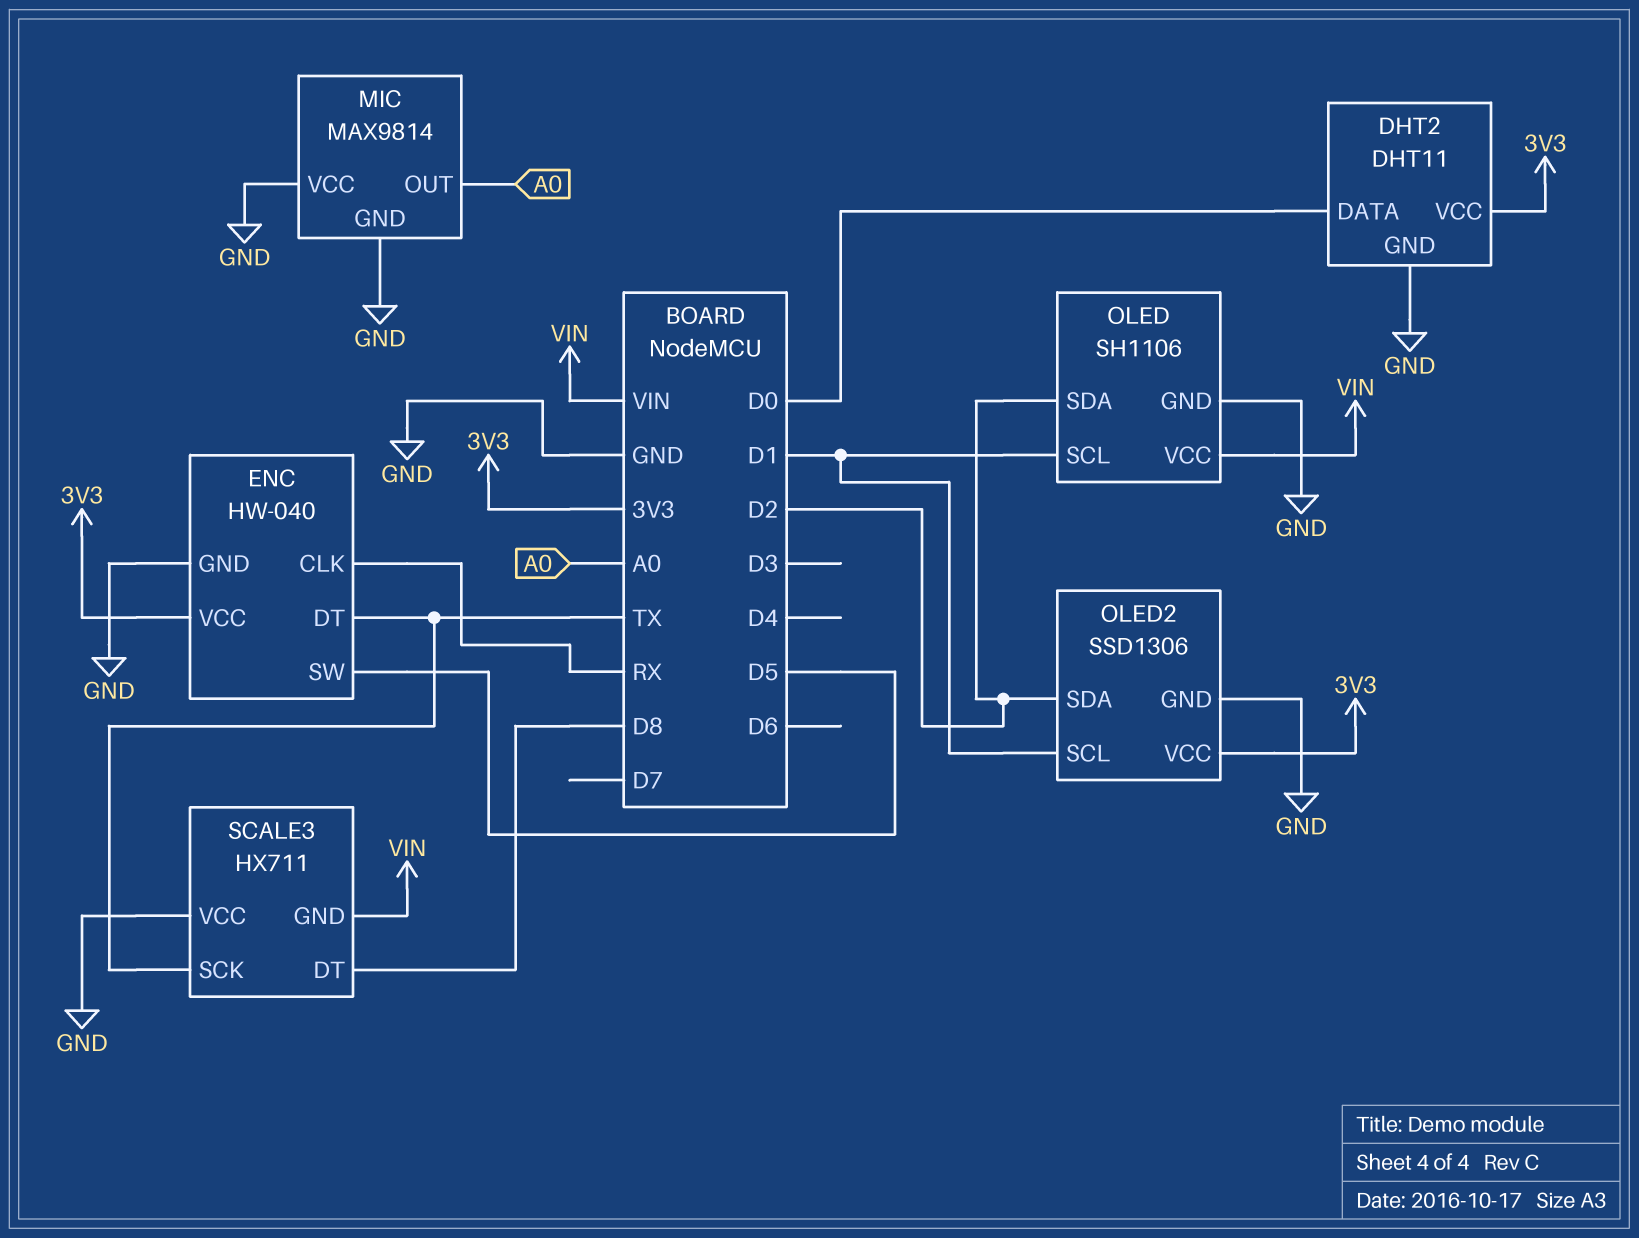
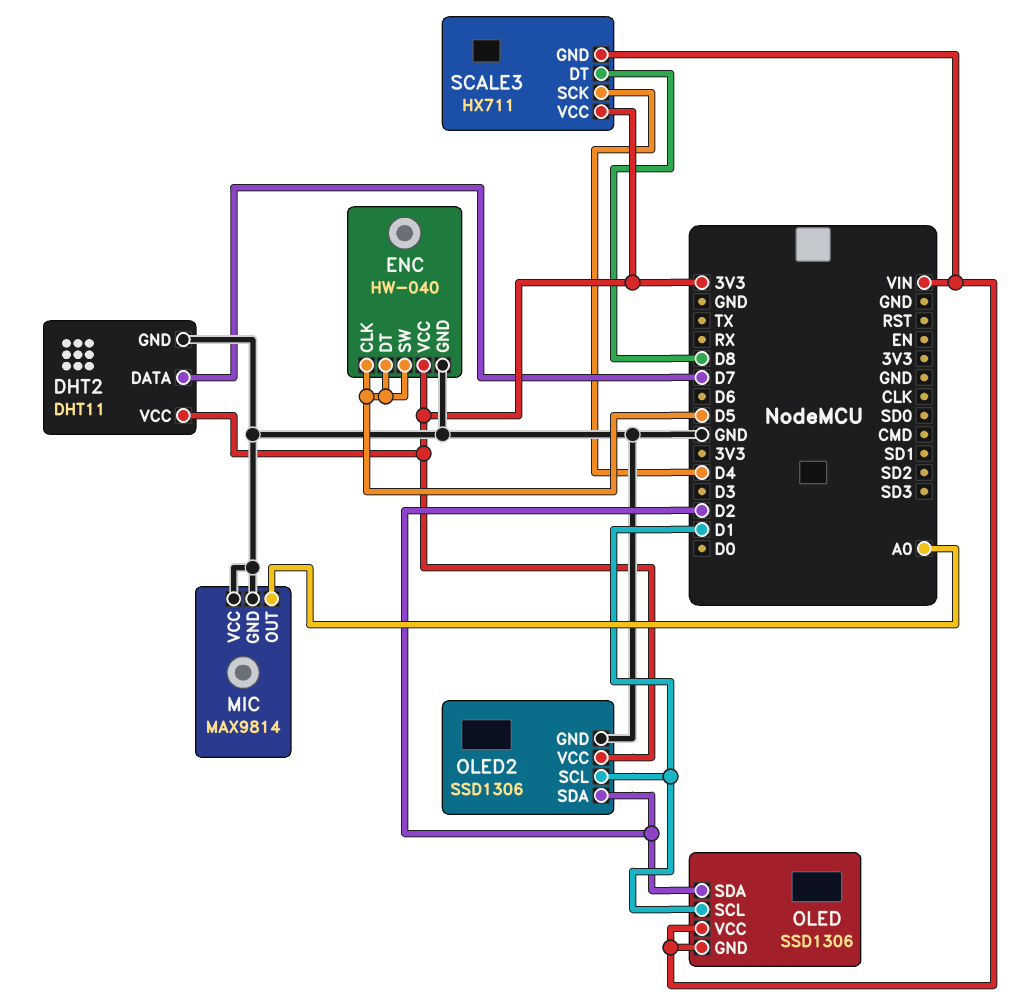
DHT2 pin DATA: D0 -> D7
ENC pin CLK: RX -> D5
ENC pin DT: TX -> D5
OLED: SH1106 -> SSD1306
OLED pin GND: GND -> VIN
SCALE3 pin SCK: TX -> D4
SCALE3 pin VCC: GND -> 3V3

